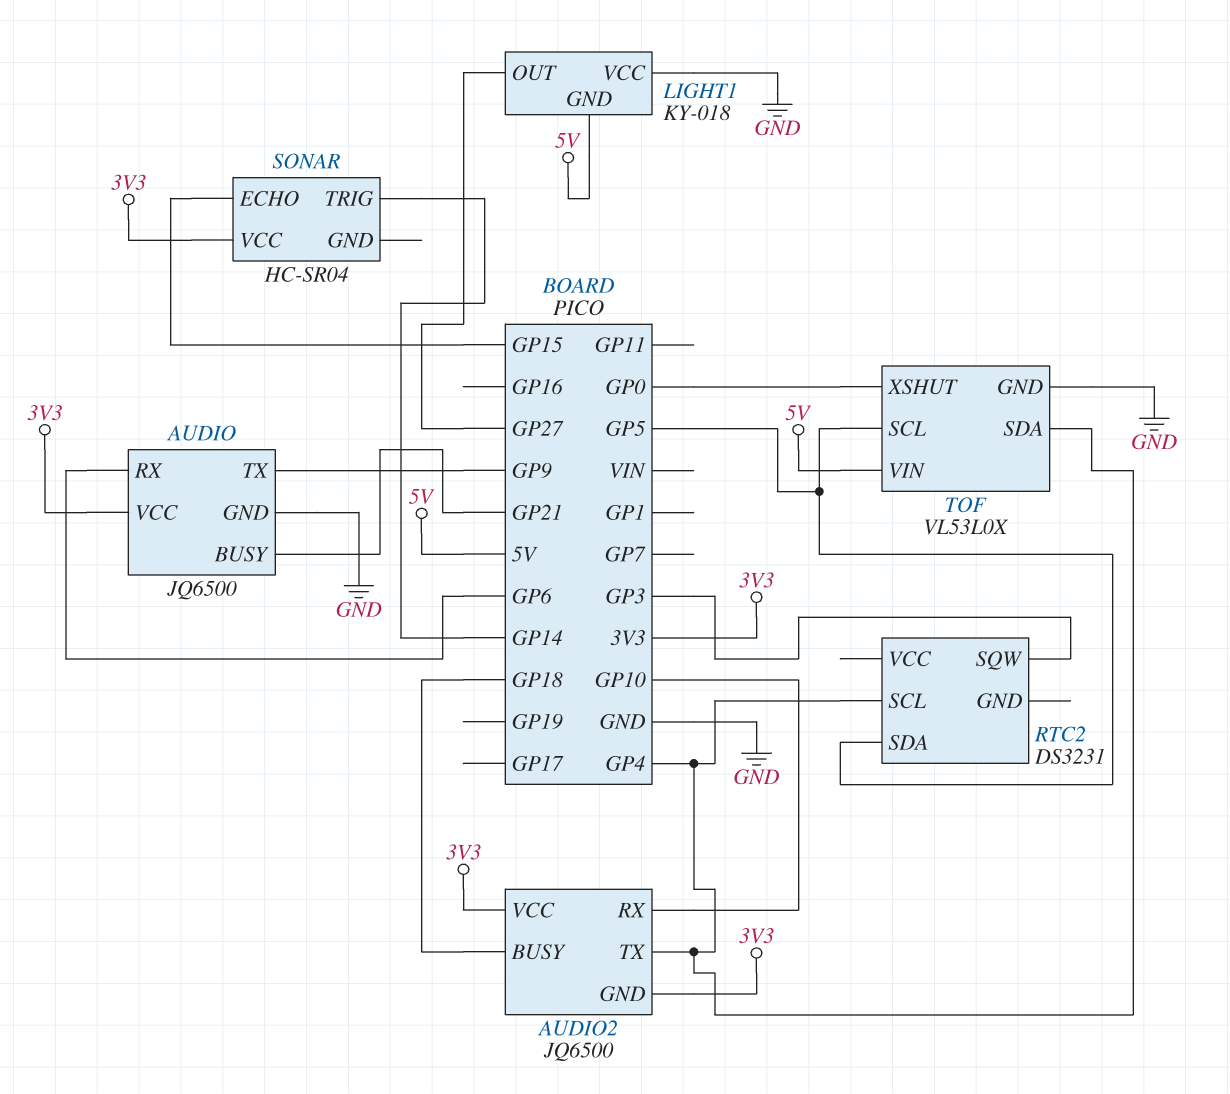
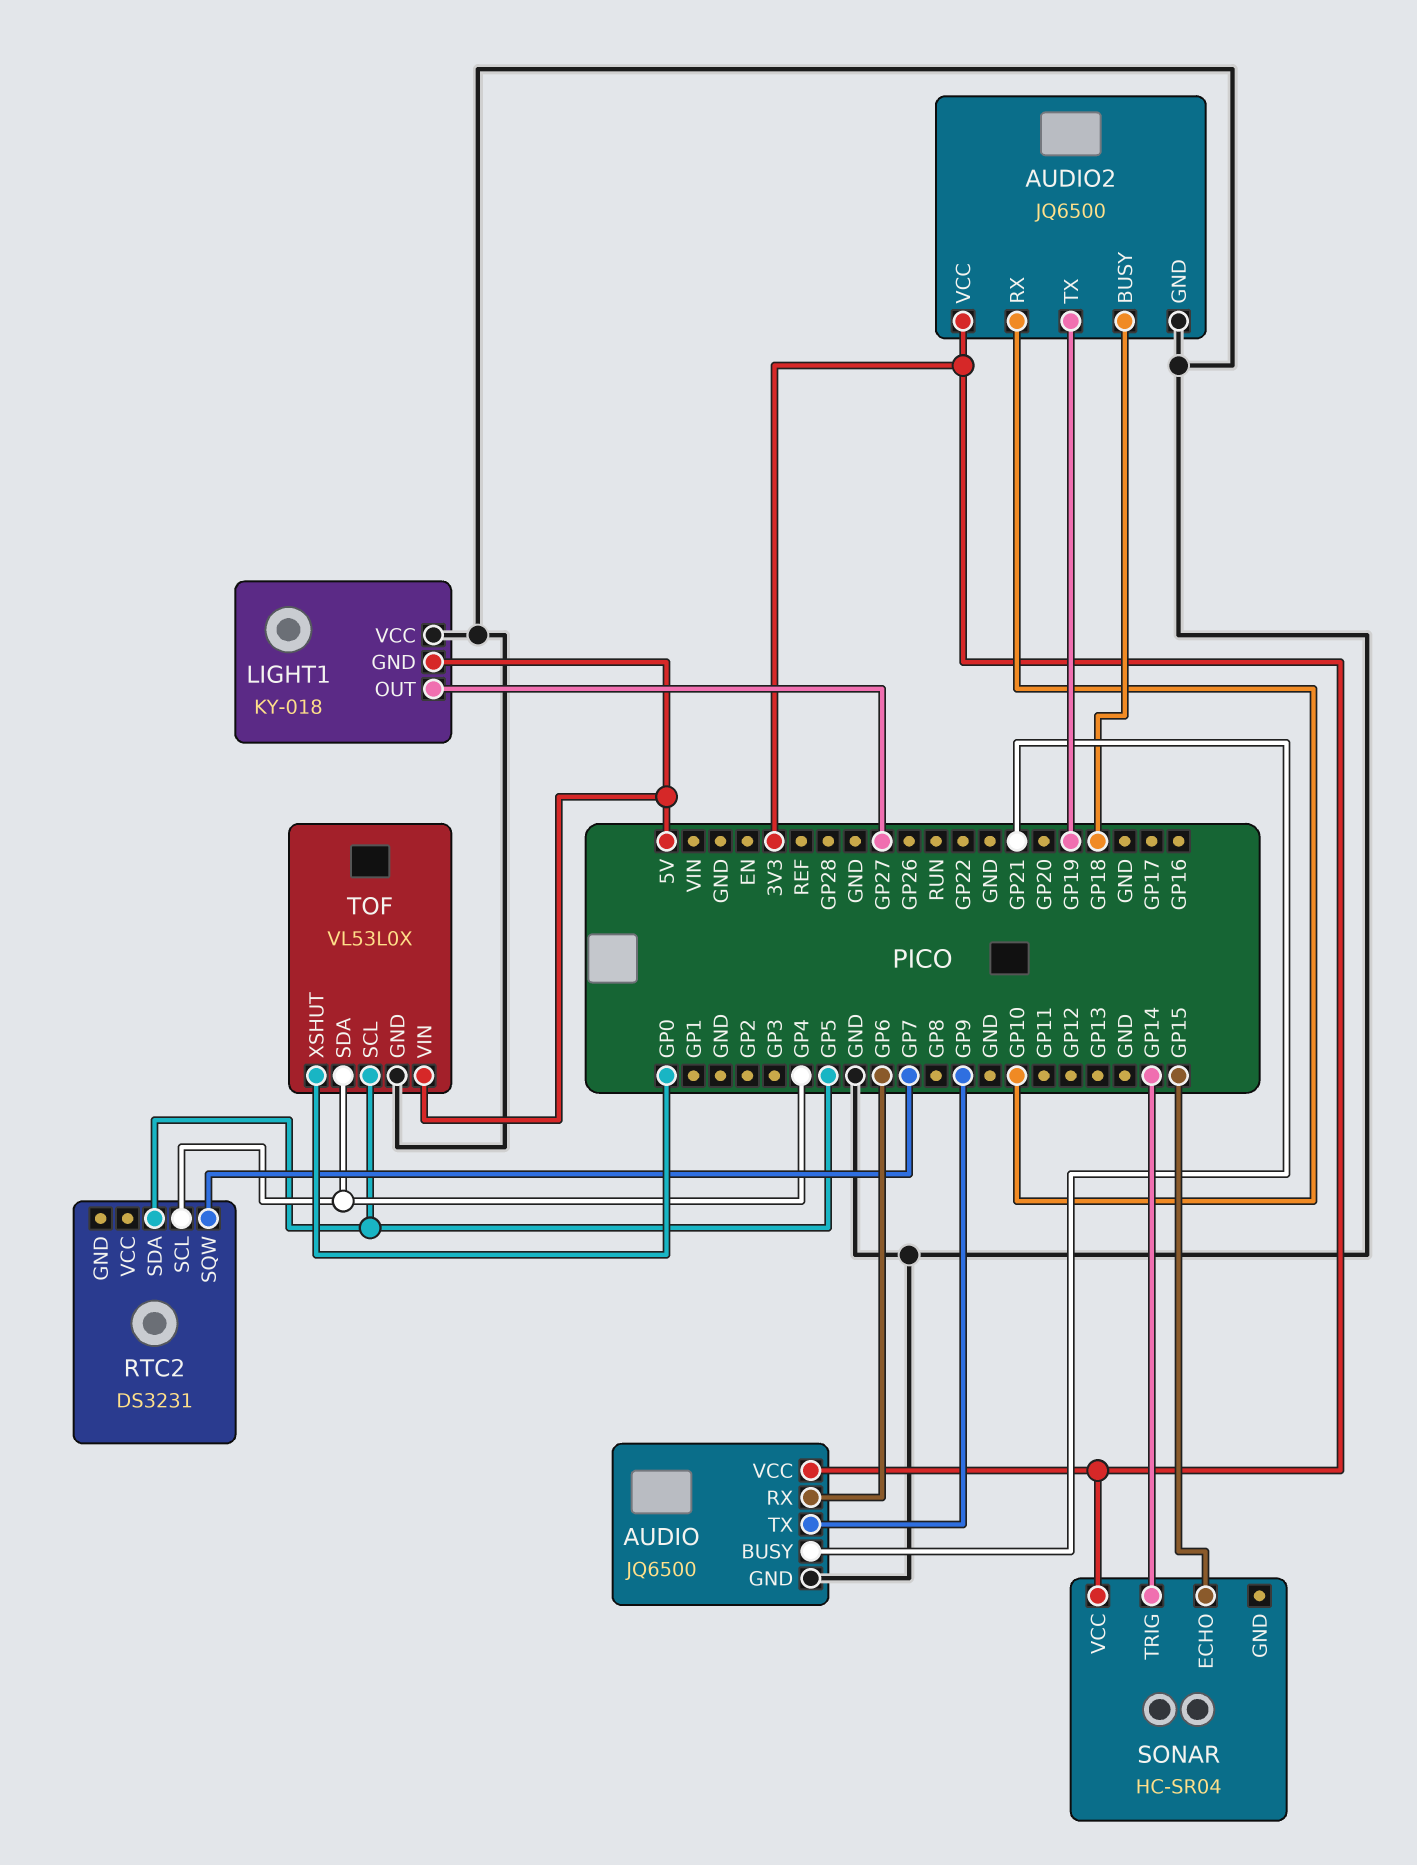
AUDIO2 pin GND: 3V3 -> GND
AUDIO2 pin TX: GP4 -> GP19
RTC2 pin SQW: GP3 -> GP7

